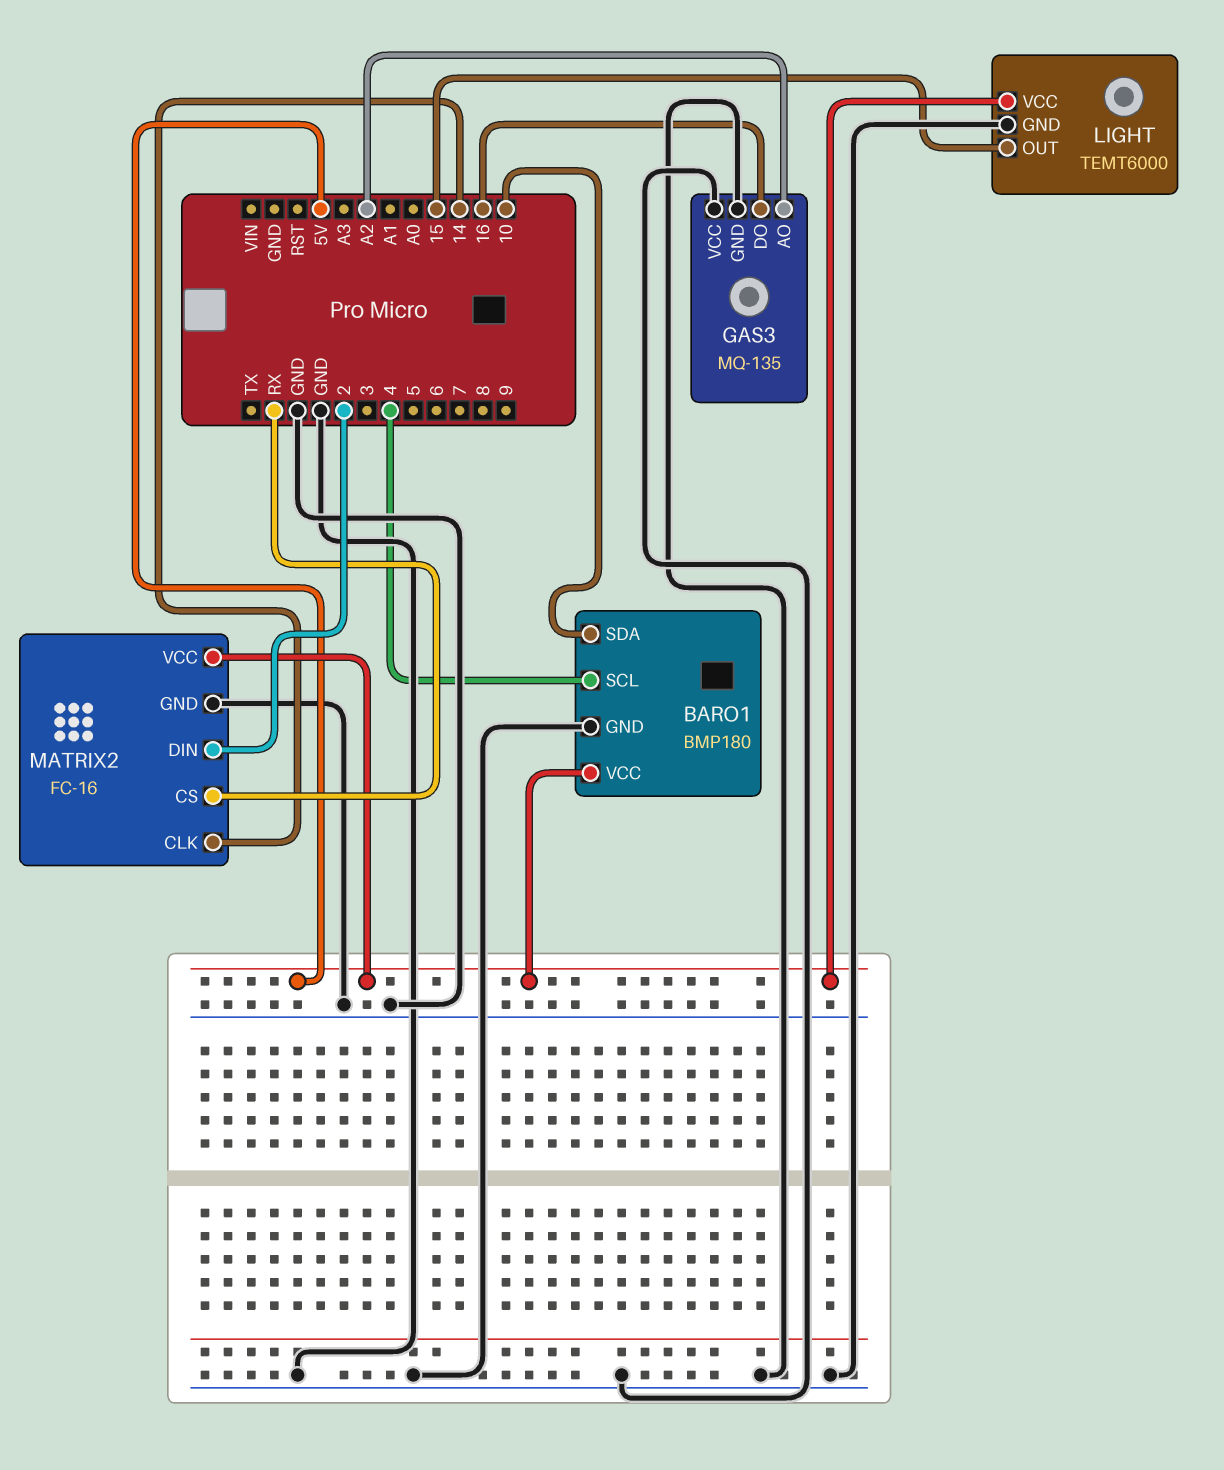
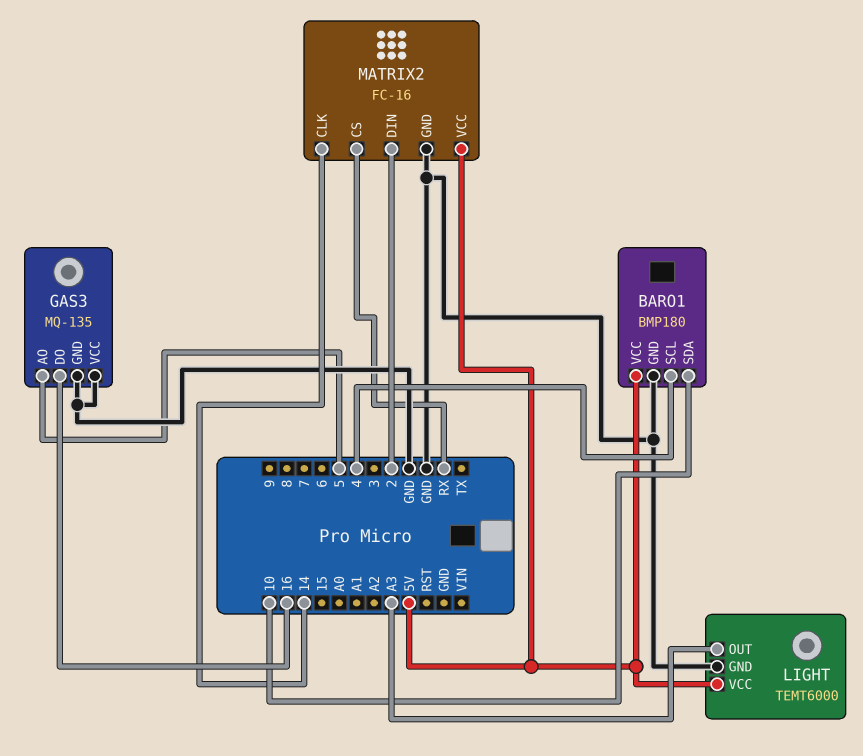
GAS3 pin AO: A2 -> 5
LIGHT pin OUT: 15 -> A3

